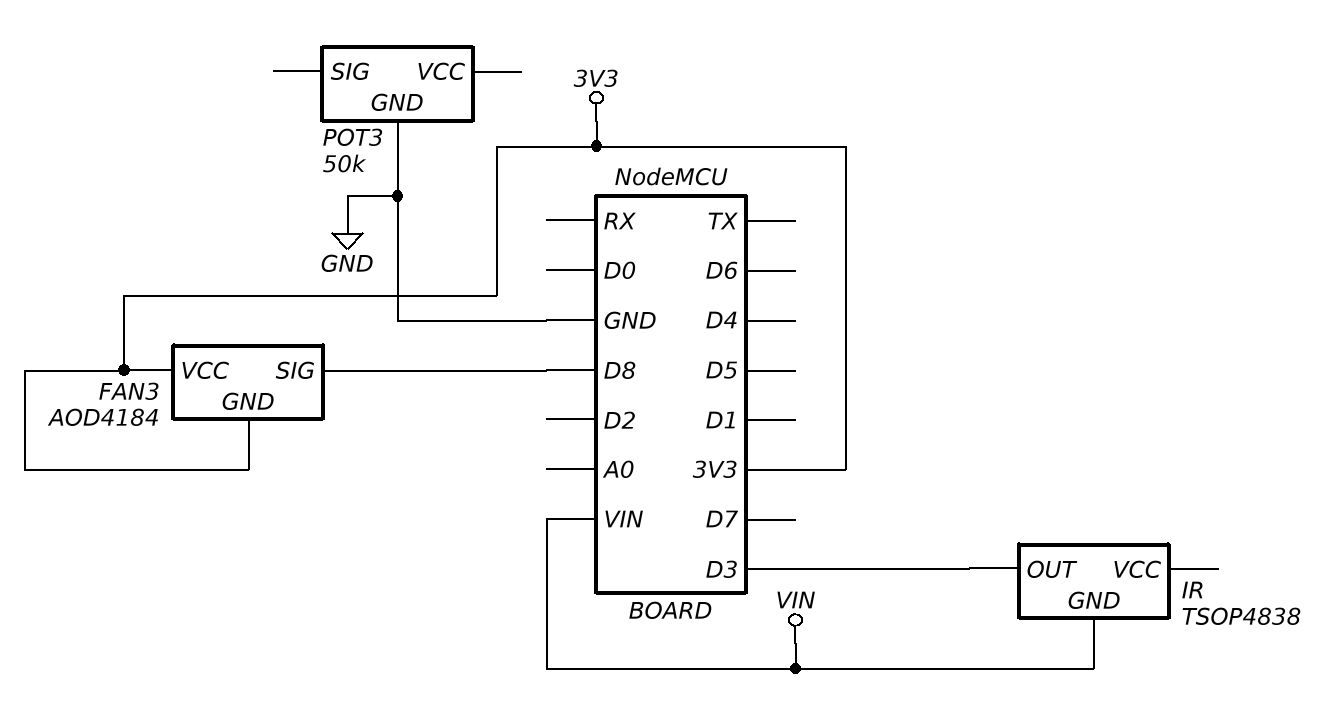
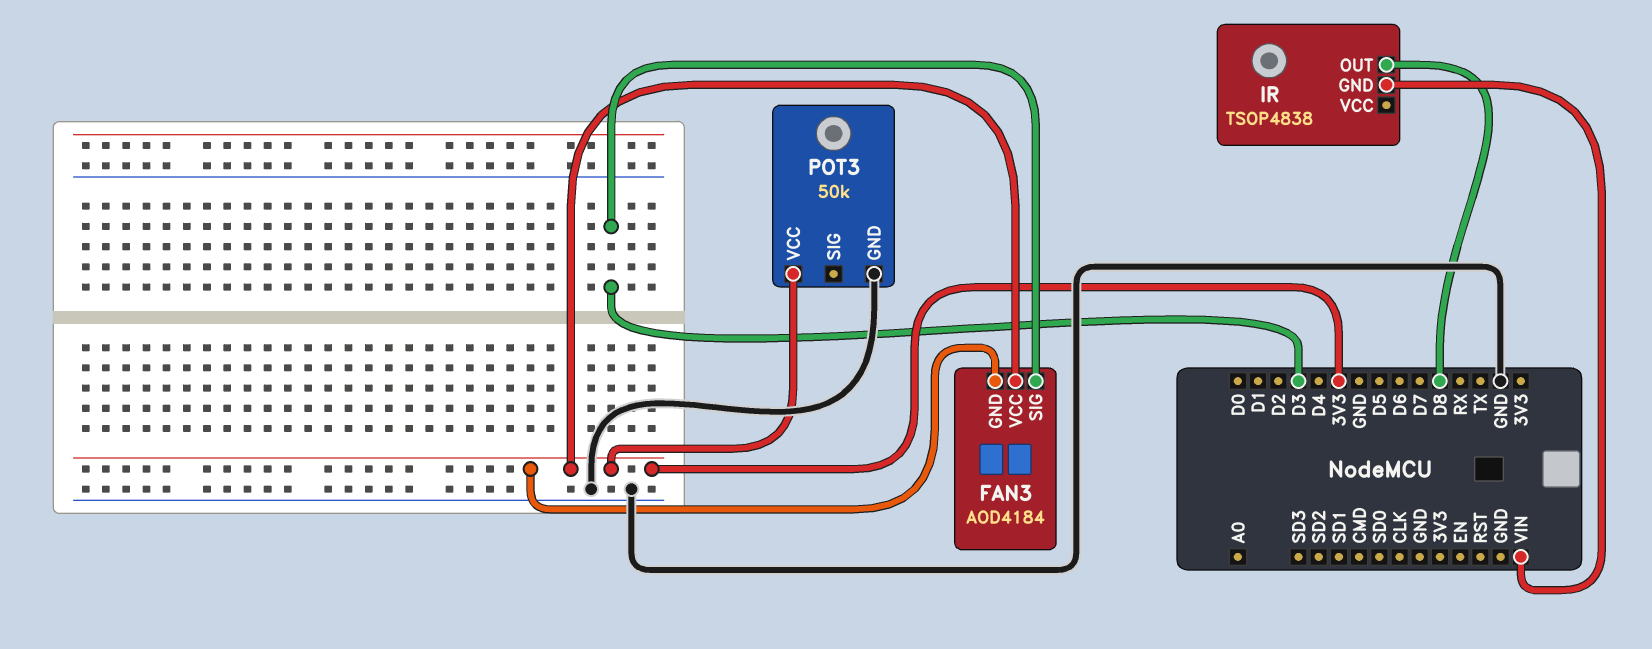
FAN3 pin SIG: D8 -> D3
IR pin OUT: D3 -> D8
POT3 pin VCC: none -> 3V3

